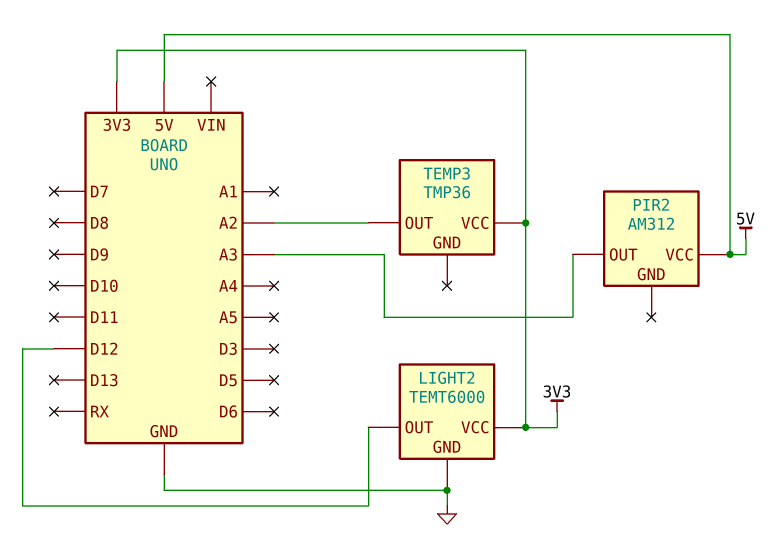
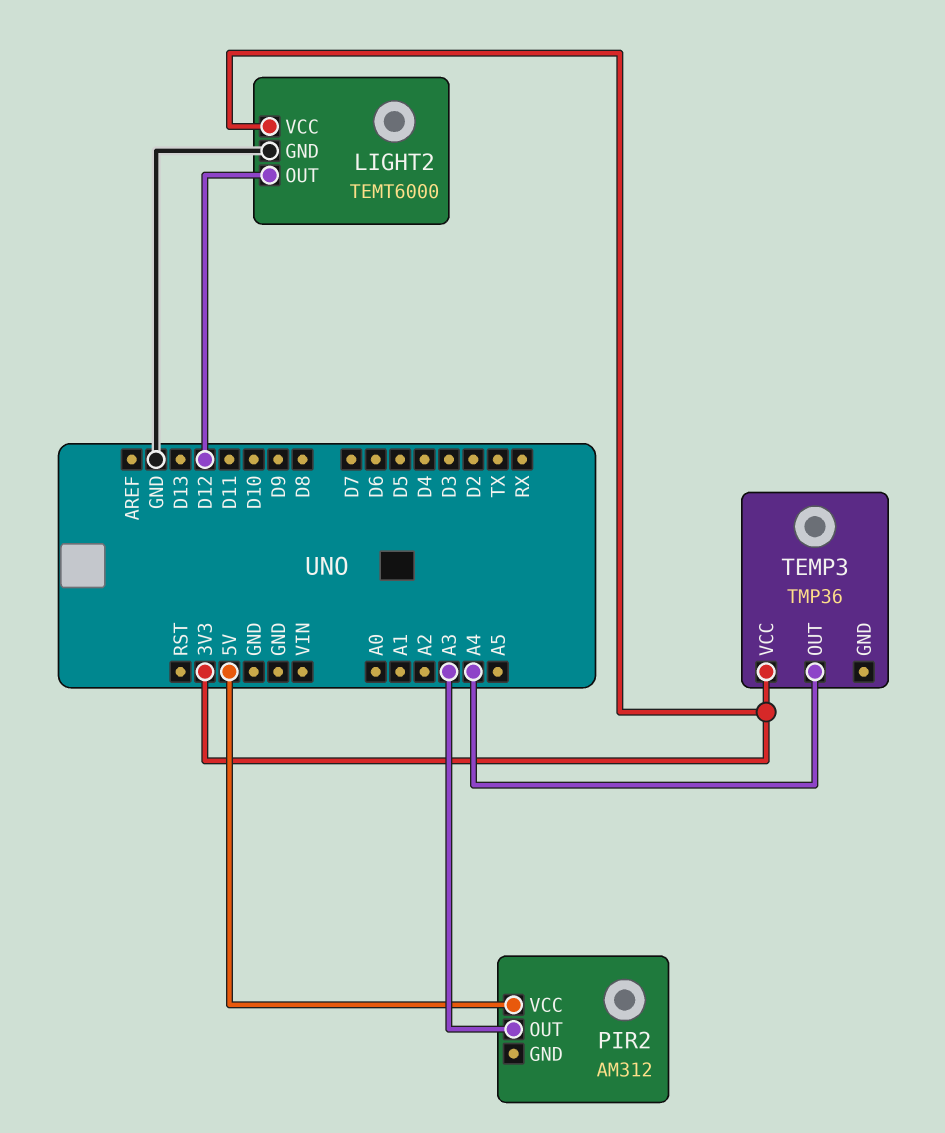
TEMP3 pin OUT: A2 -> A4

